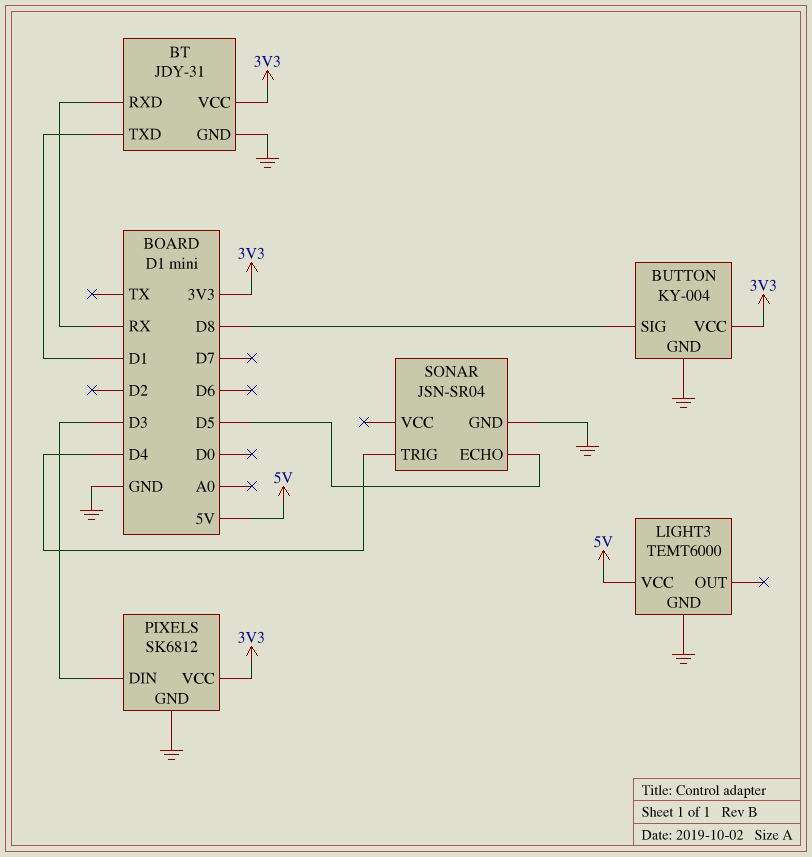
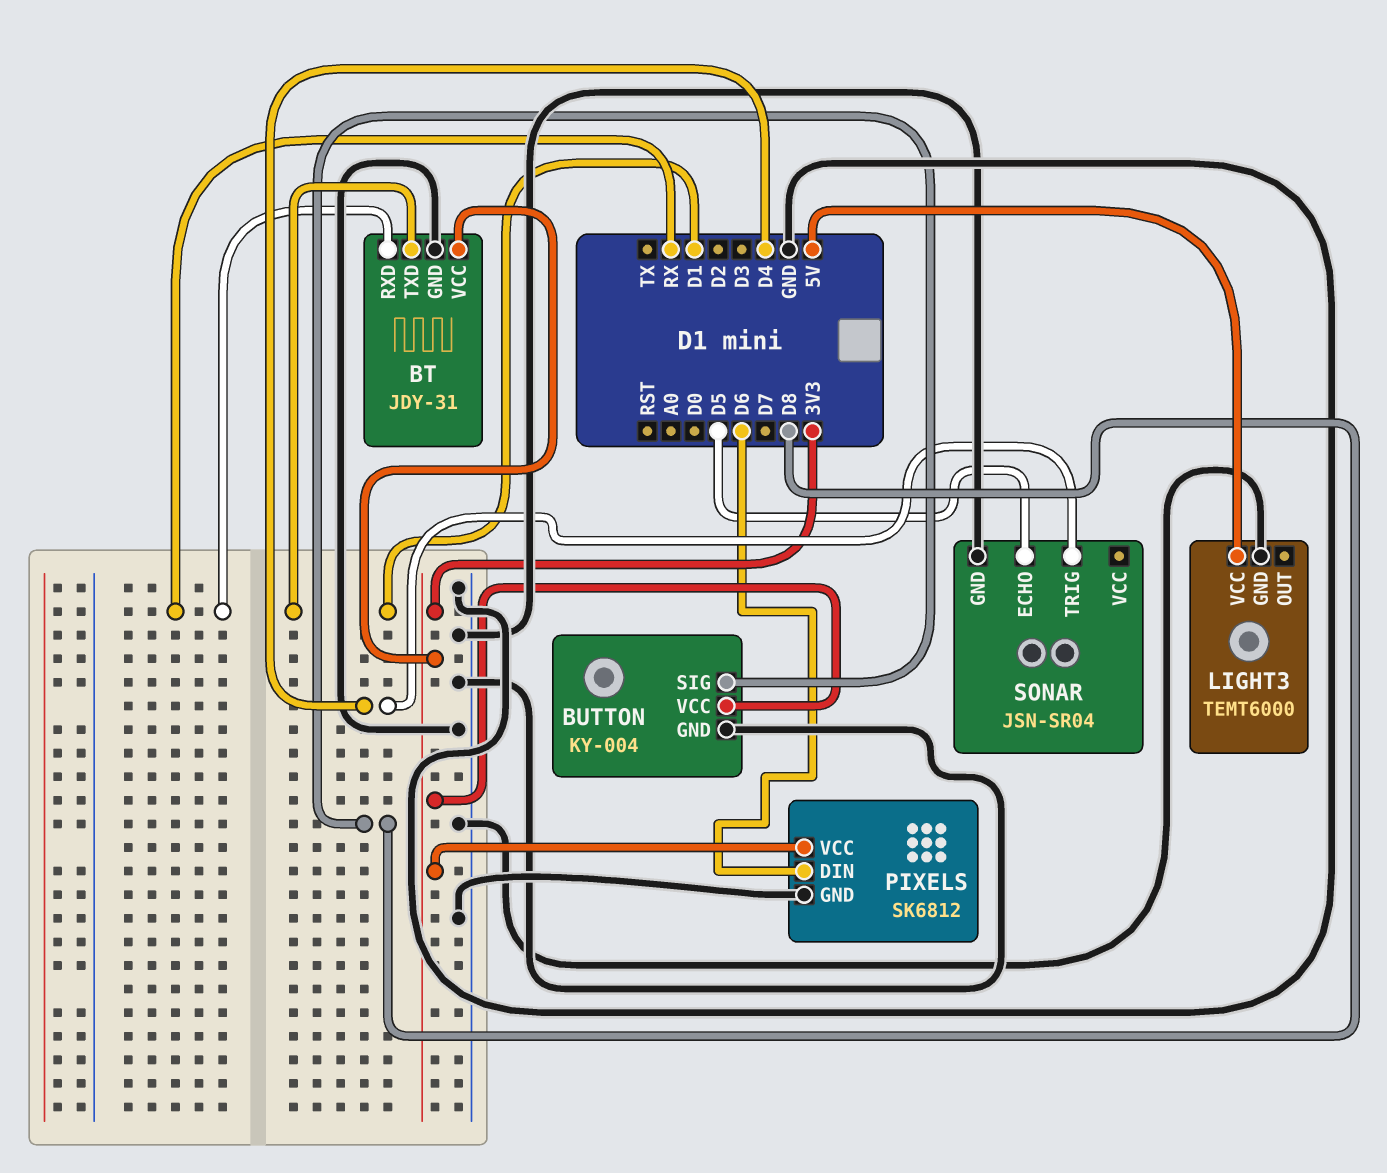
PIXELS pin DIN: D3 -> D6

